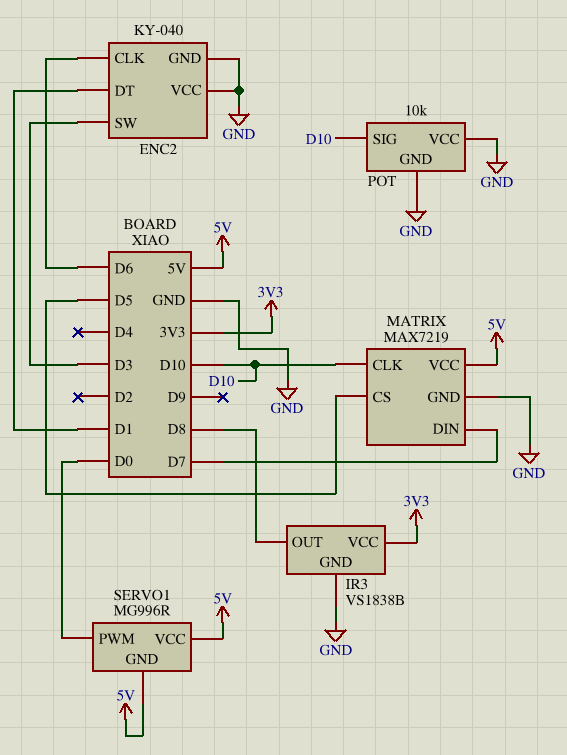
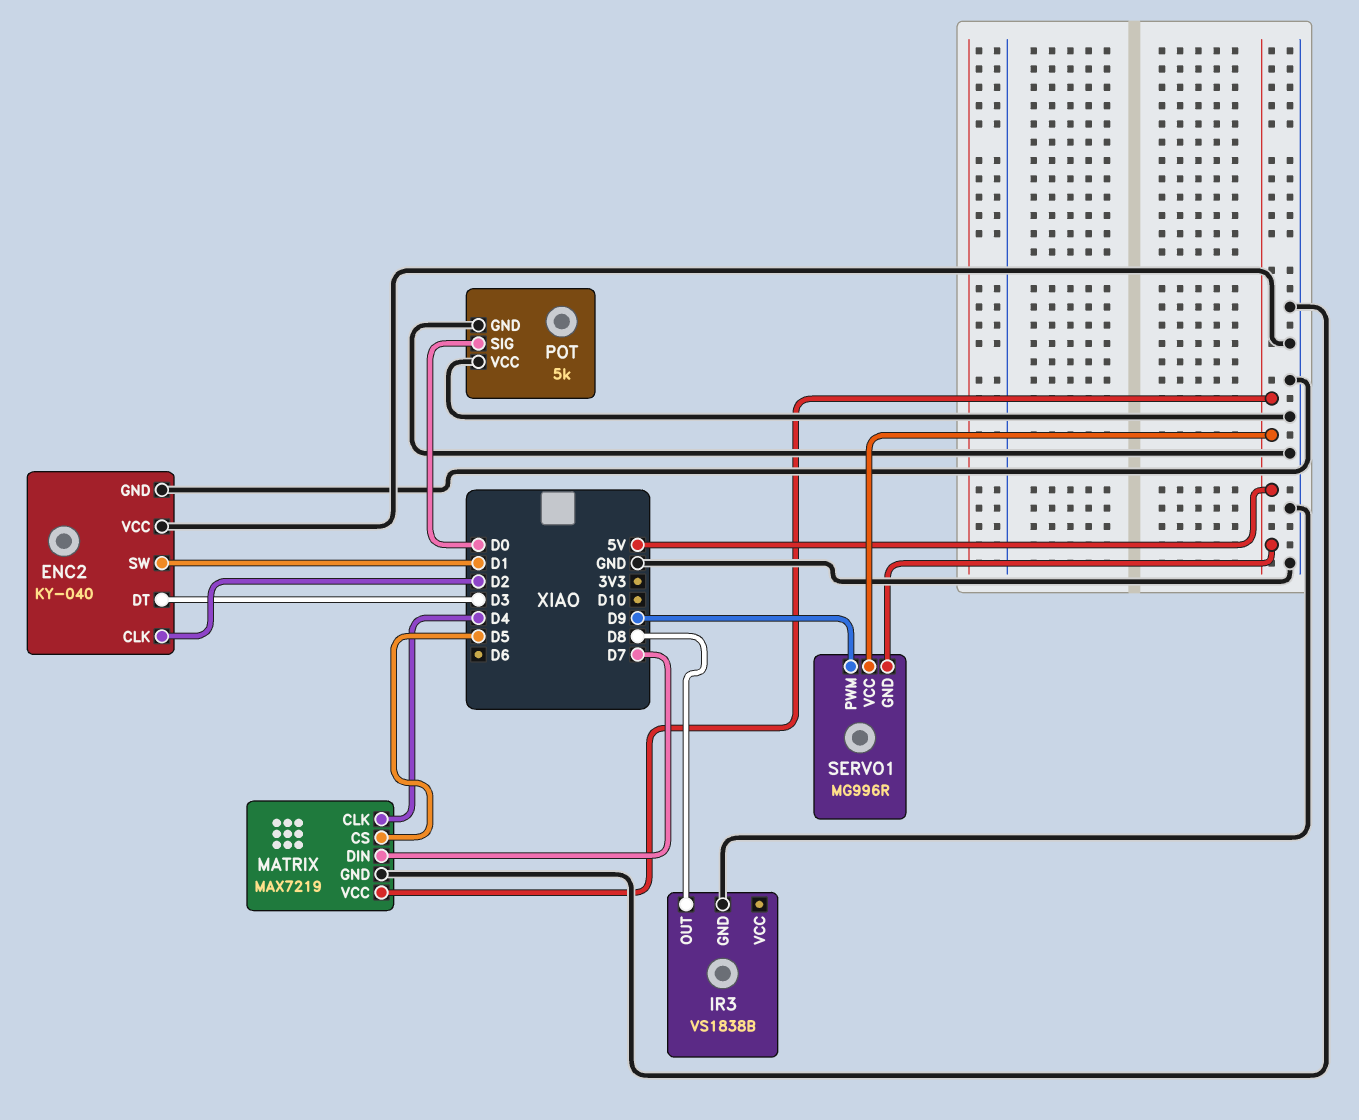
ENC2 pin CLK: D6 -> D2
ENC2 pin DT: D1 -> D3
ENC2 pin SW: D3 -> D1
IR3 pin VCC: 3V3 -> none
MATRIX pin CLK: D10 -> D4
POT: 10k -> 5k
POT pin SIG: D10 -> D0
SERVO1 pin PWM: D0 -> D9

